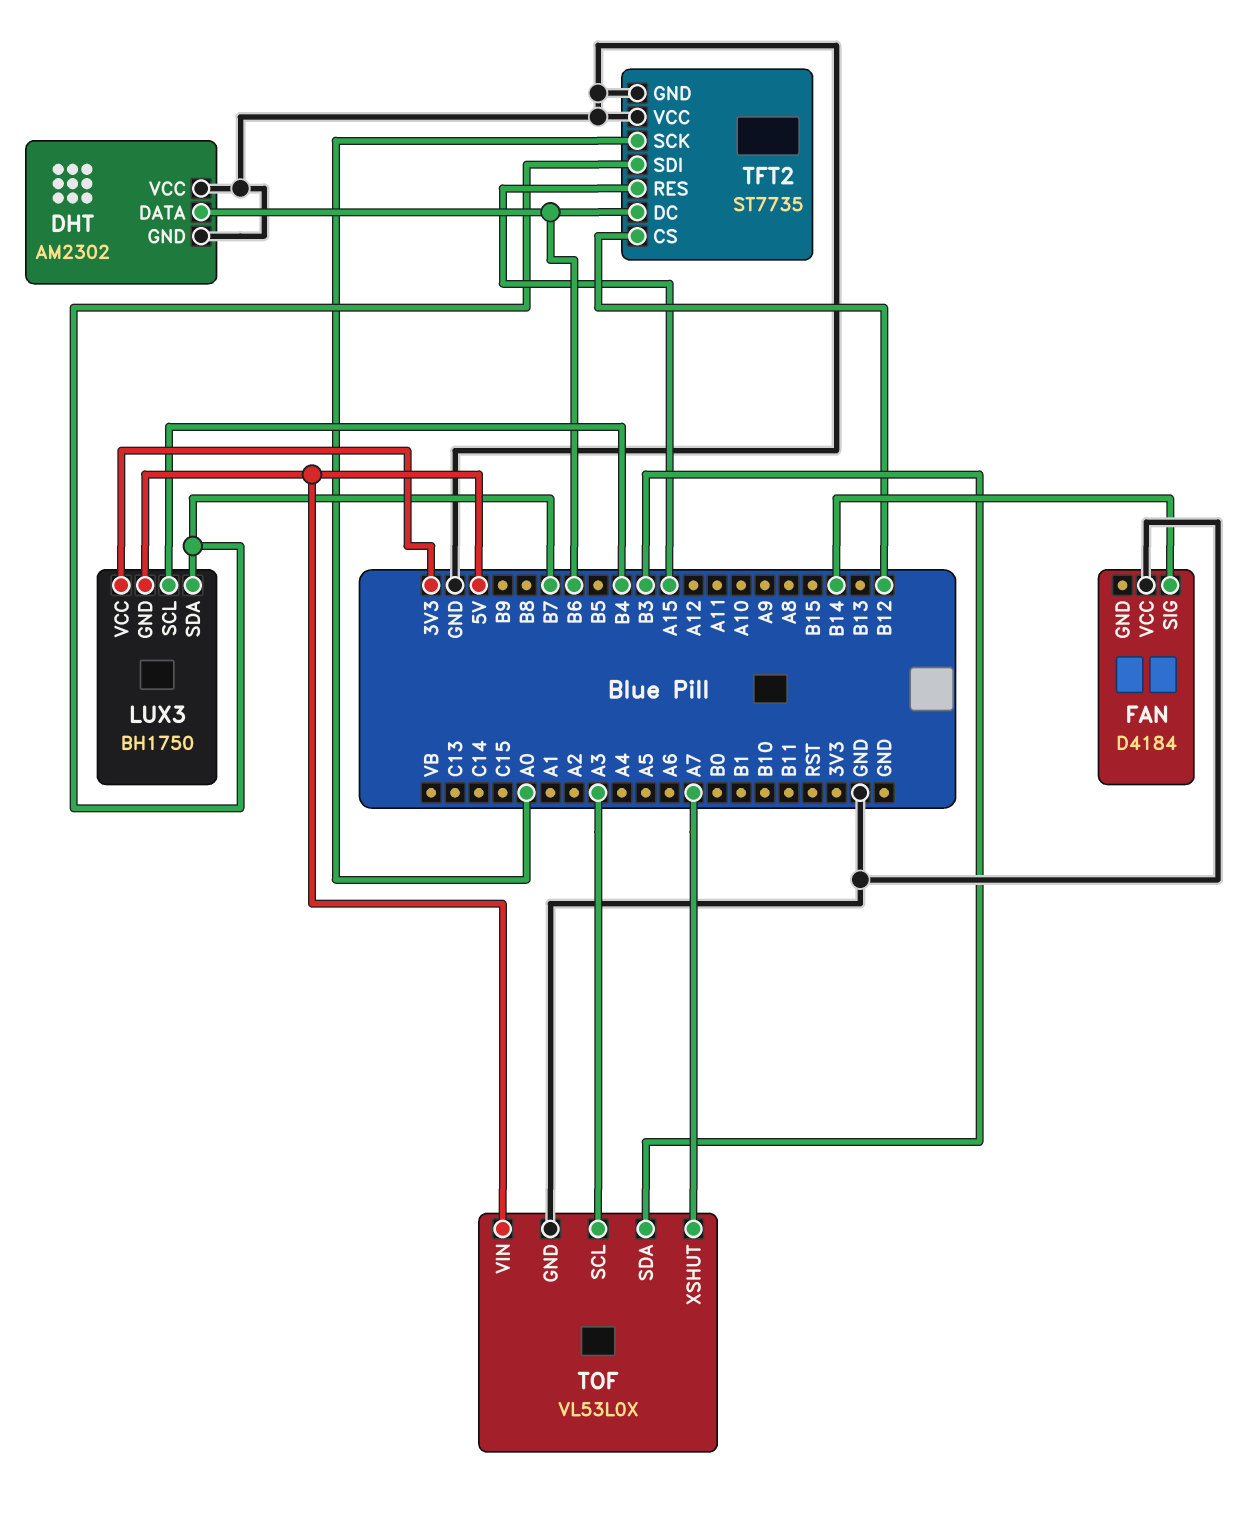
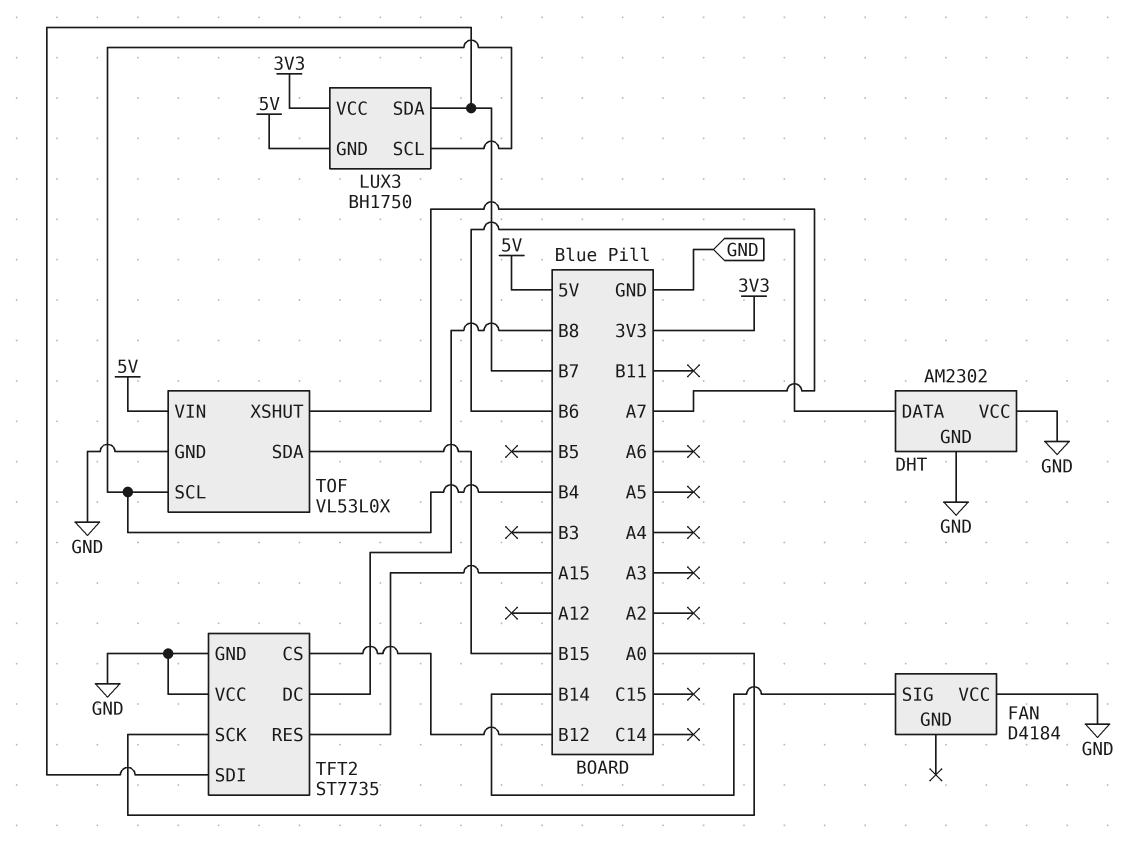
TFT2 pin DC: B6 -> B8
TOF pin SCL: A3 -> B4
TOF pin SDA: B3 -> B15

